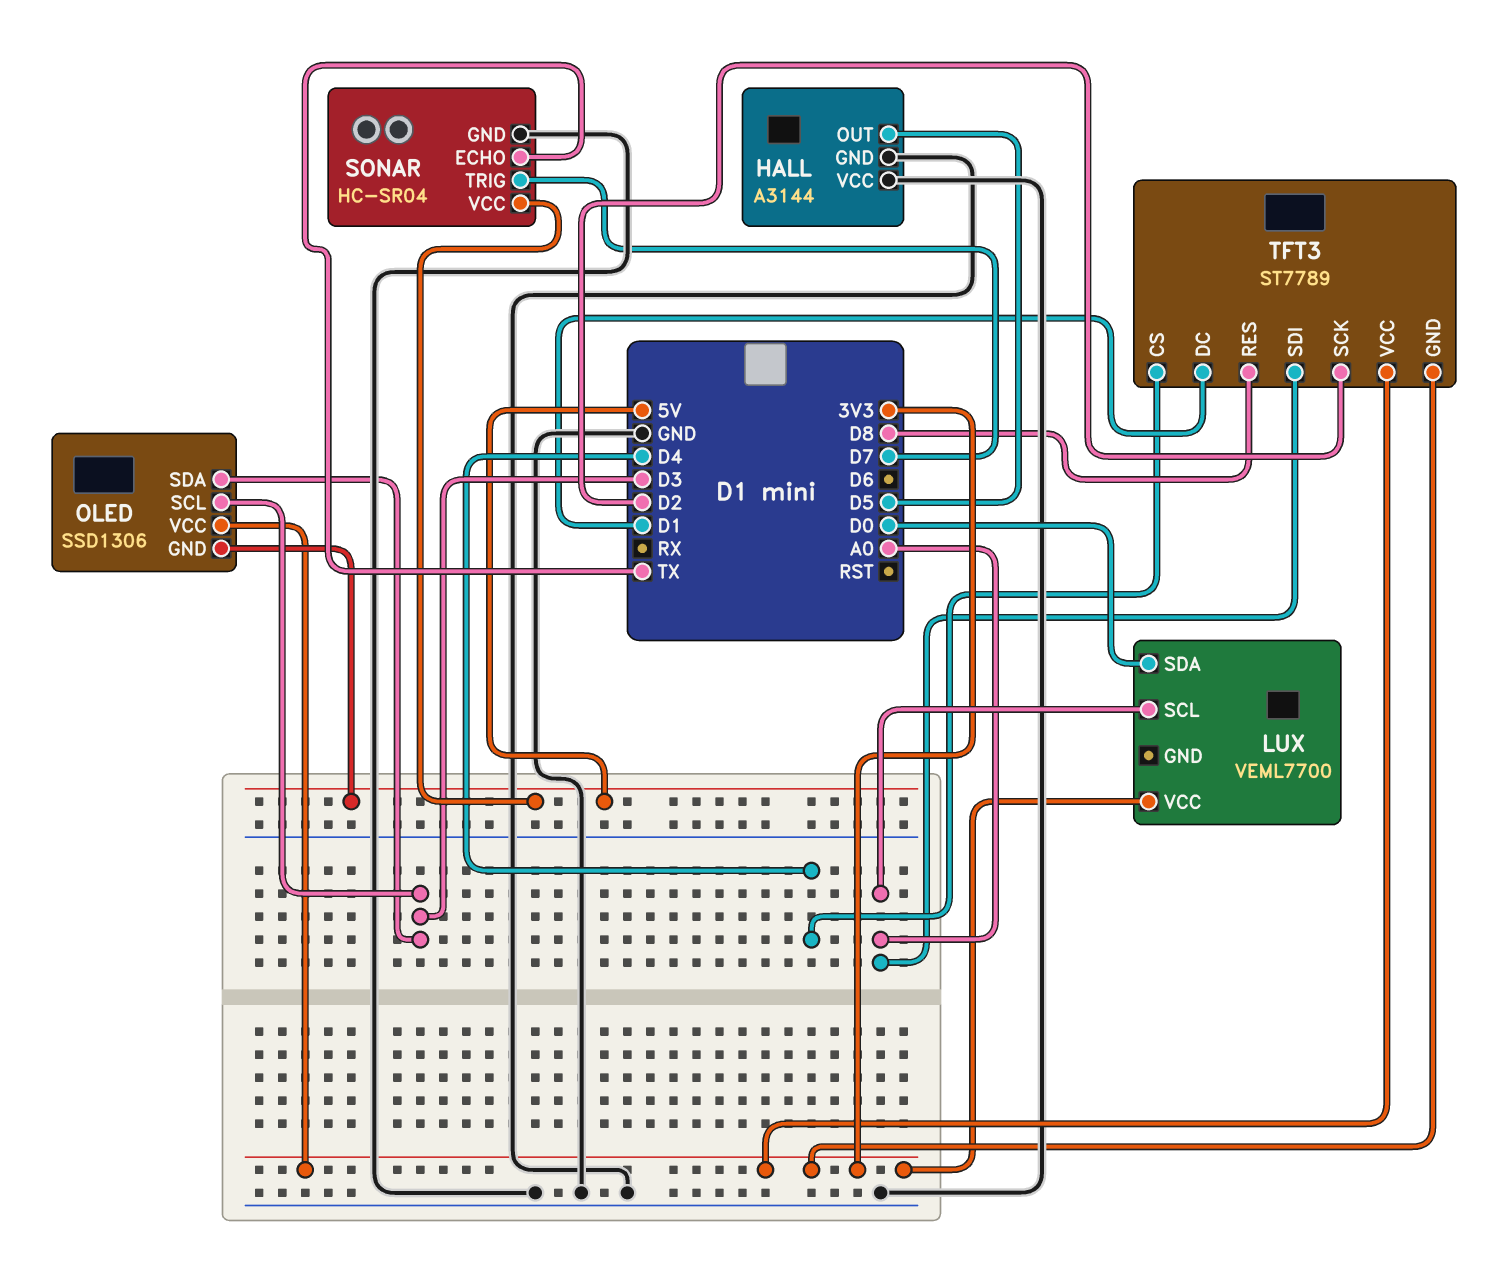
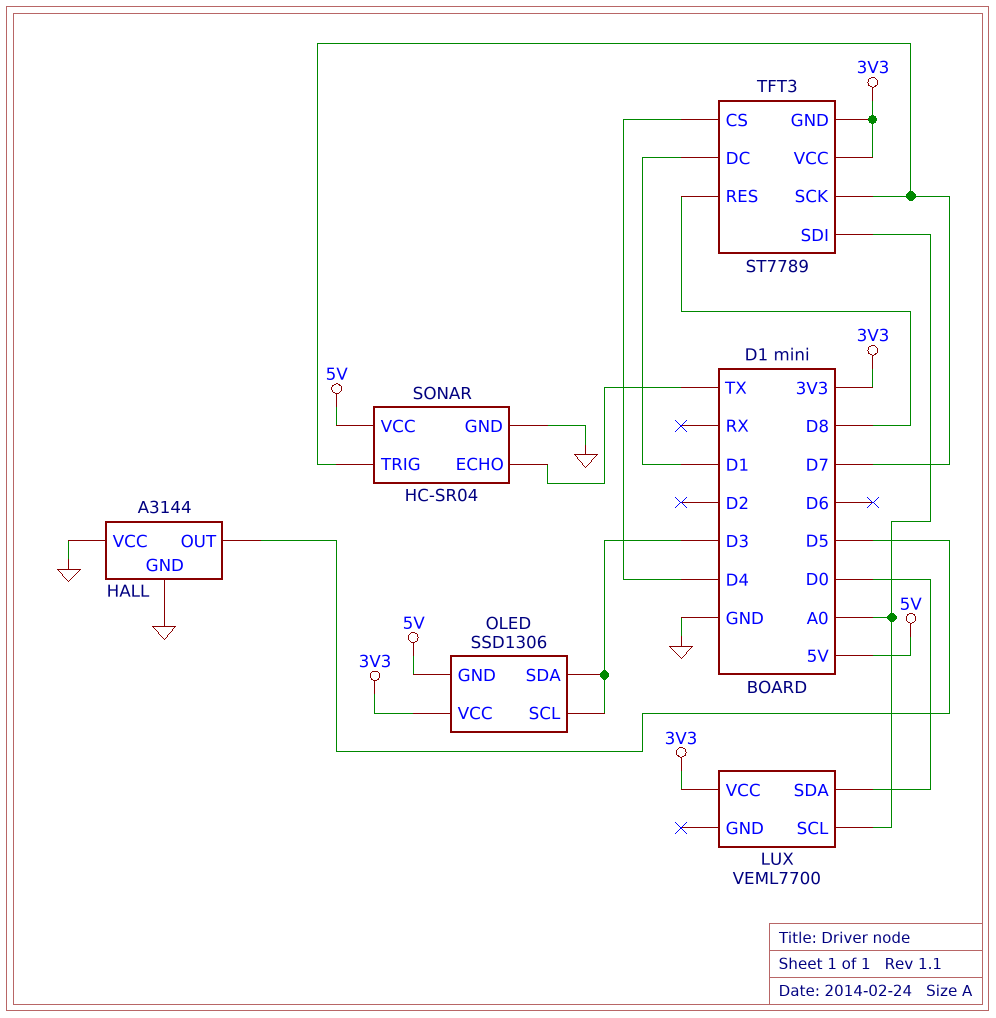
TFT3 pin SCK: D2 -> D7

